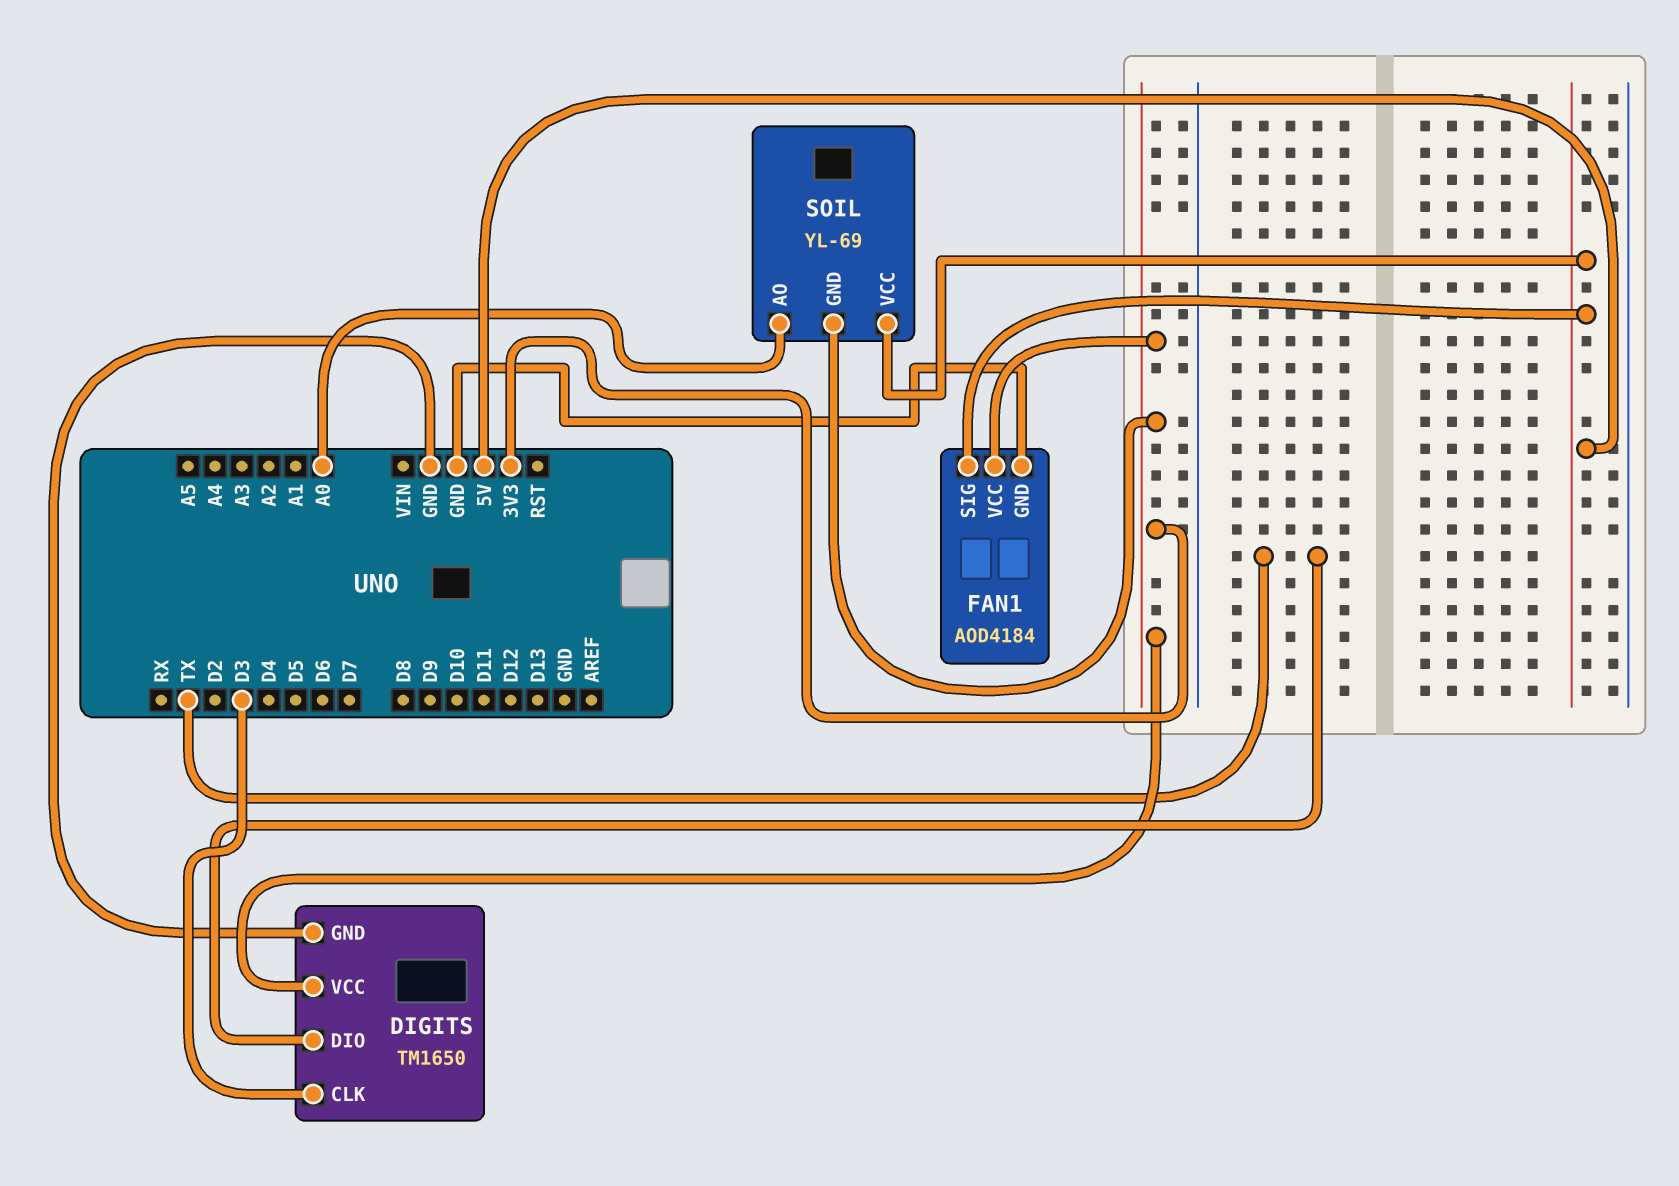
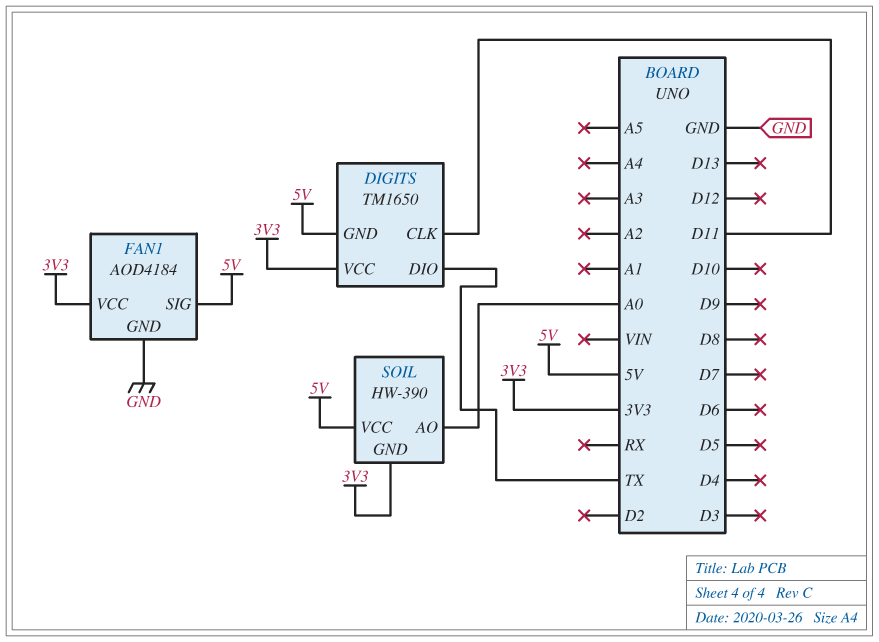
DIGITS pin CLK: D3 -> D11
DIGITS pin GND: GND -> 5V
SOIL: YL-69 -> HW-390

